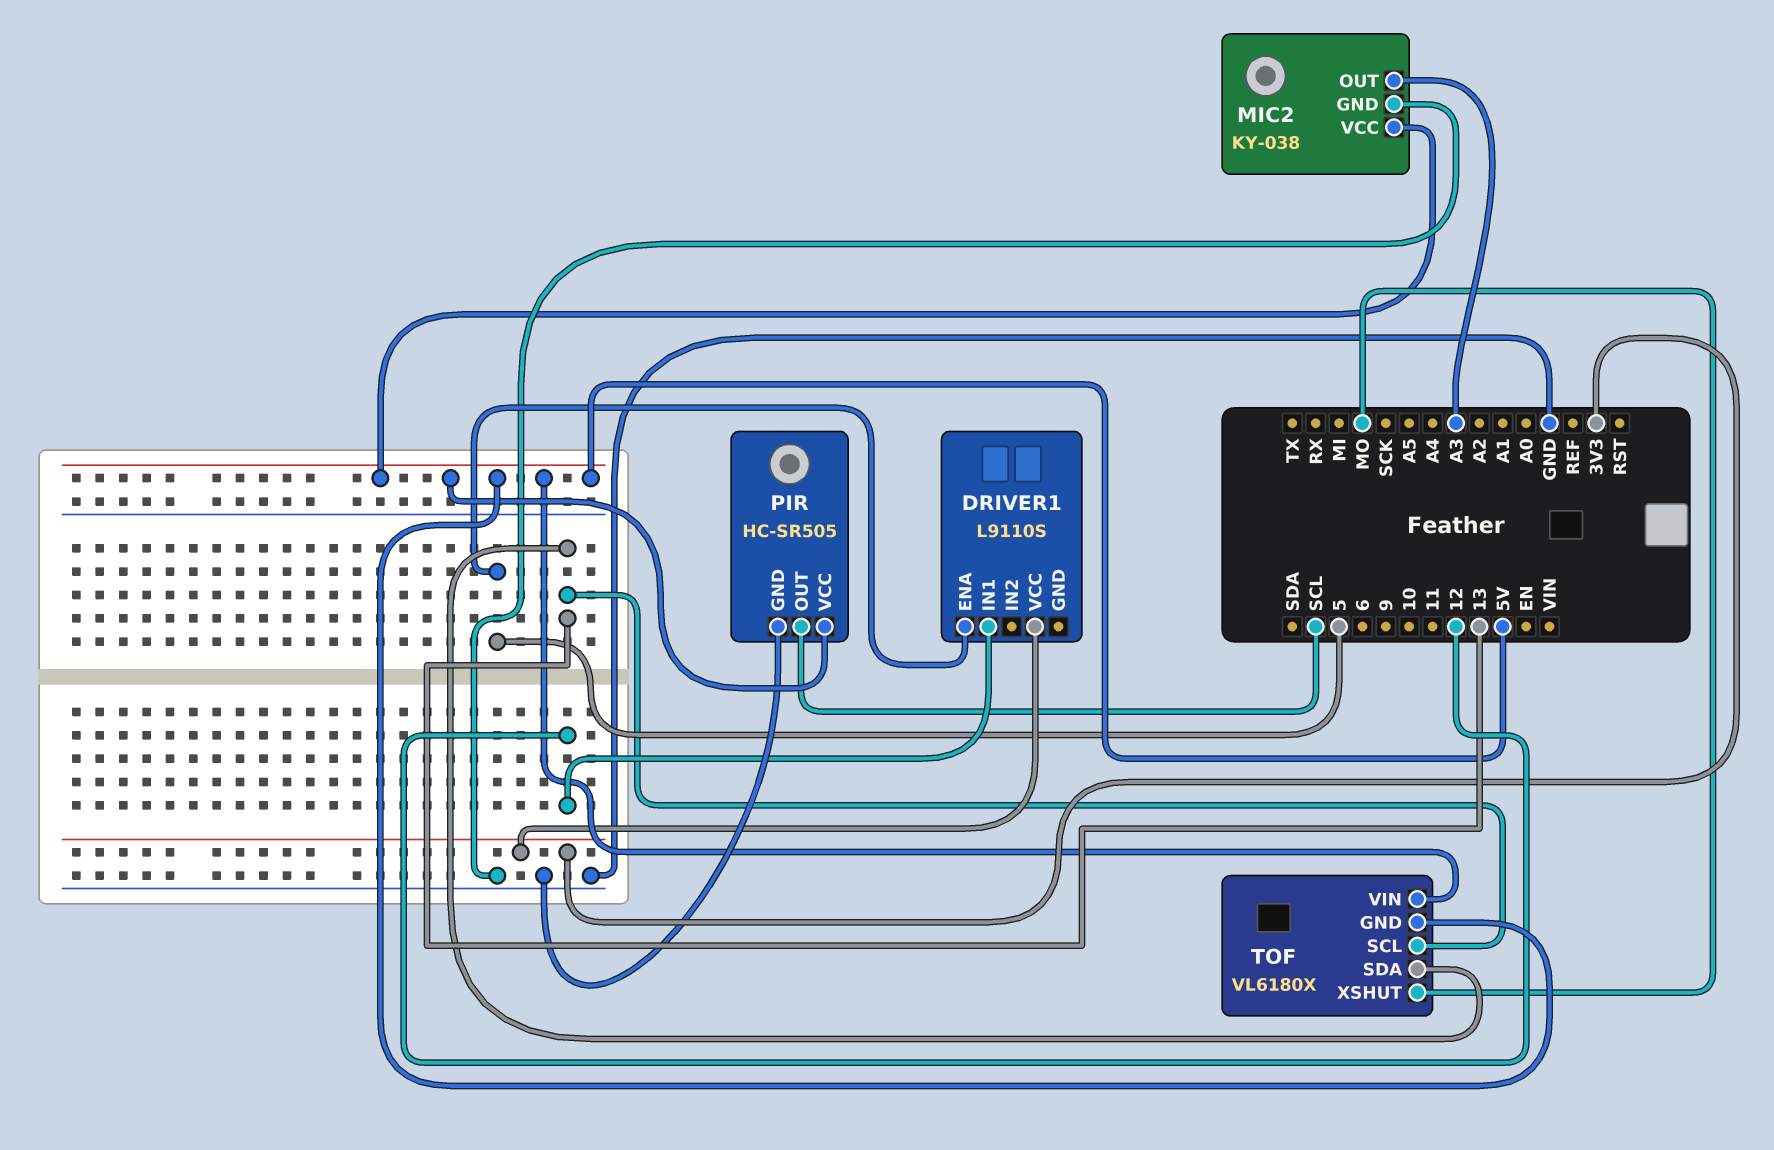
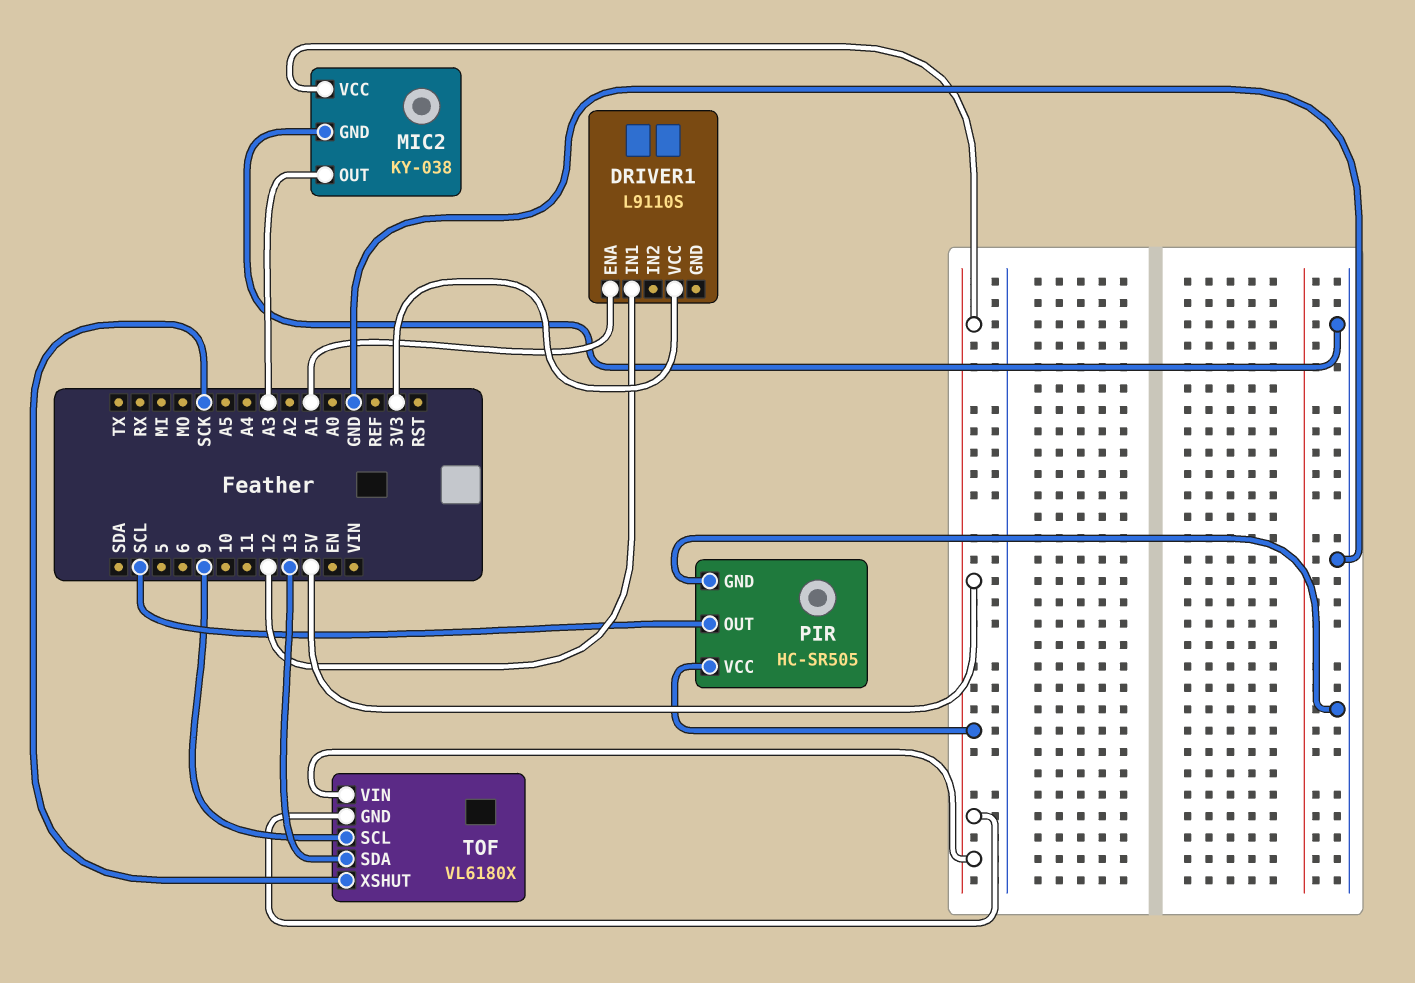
DRIVER1 pin ENA: 5 -> A1
TOF pin SCL: 13 -> 9
TOF pin XSHUT: MO -> SCK

